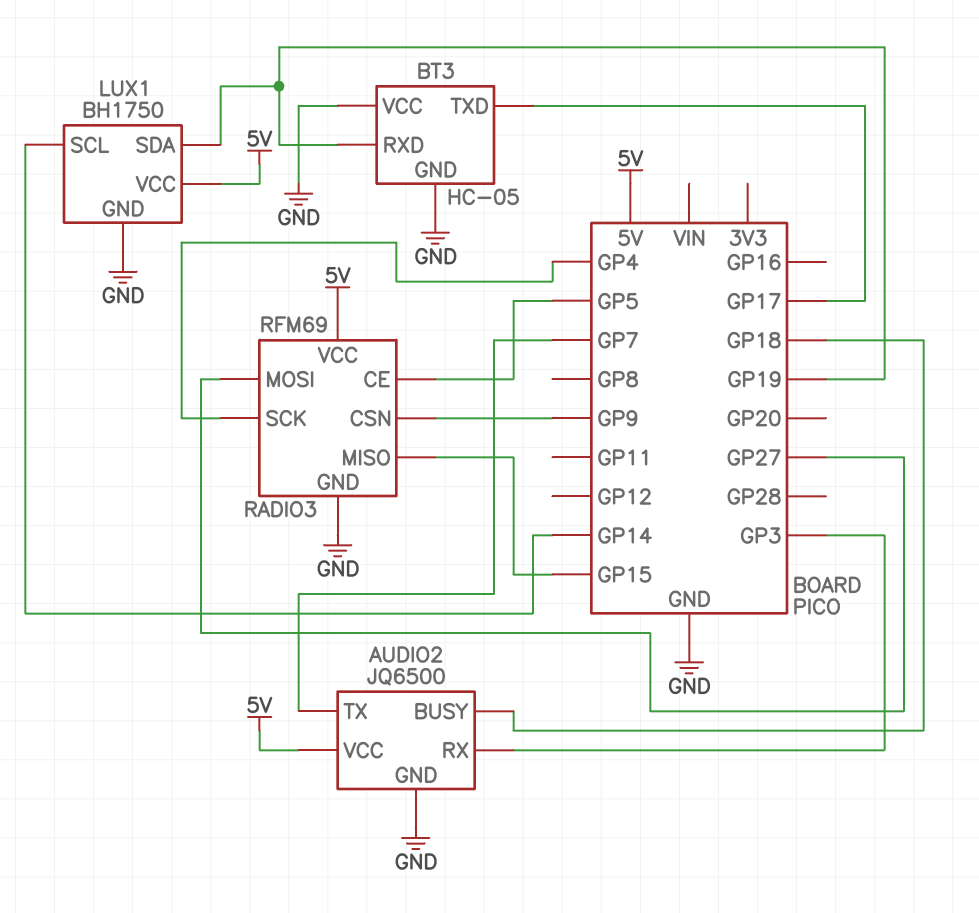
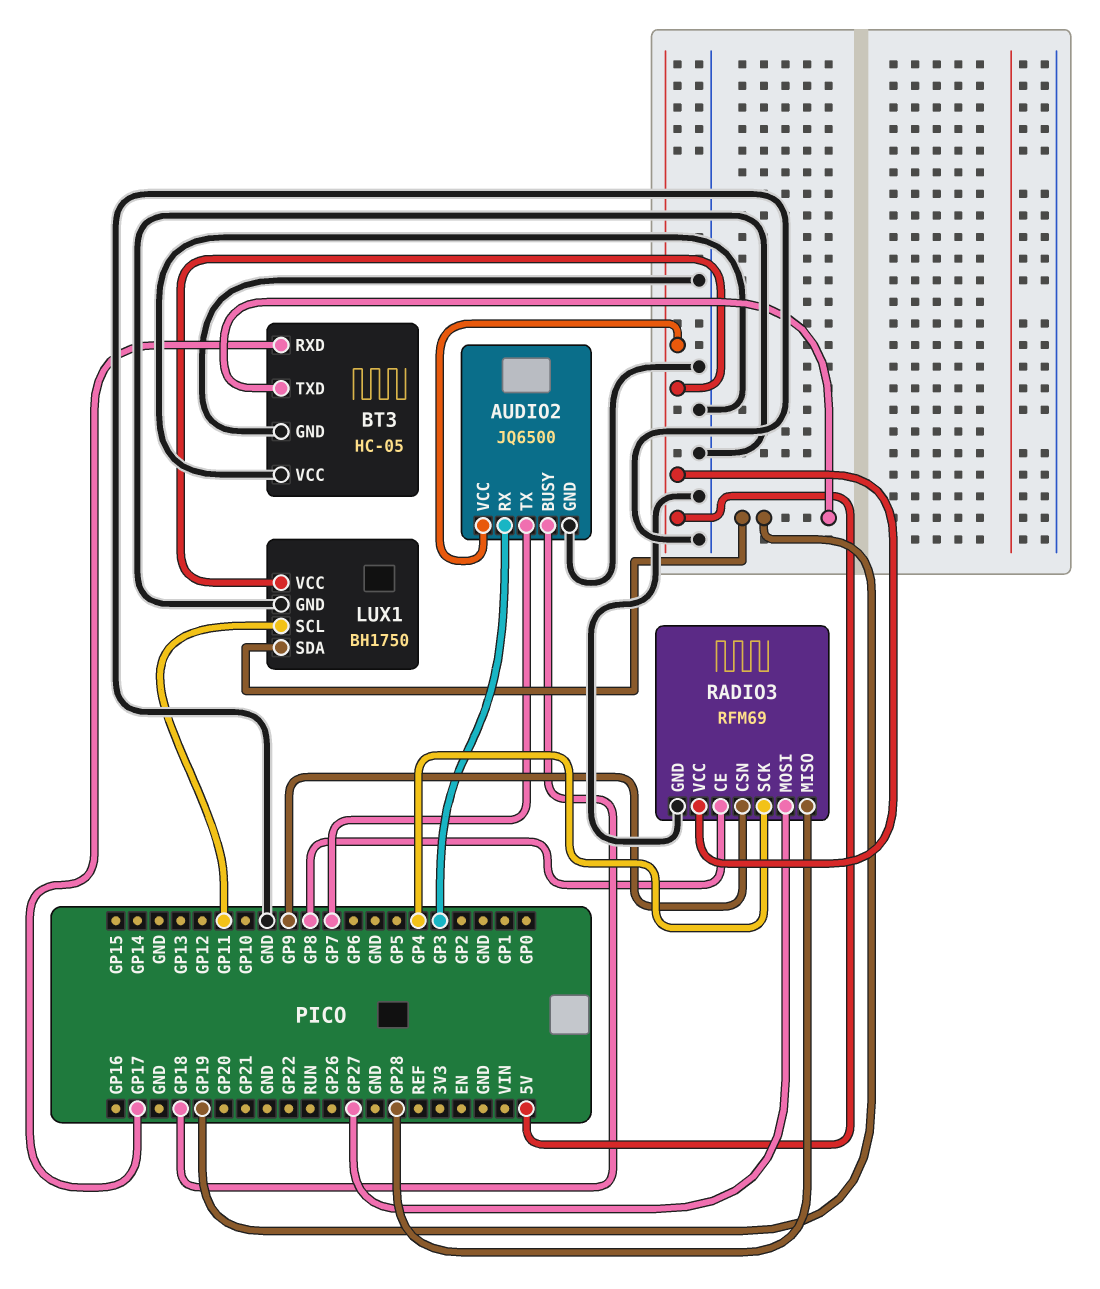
BT3 pin RXD: GP19 -> GP17
BT3 pin TXD: GP17 -> GP19
LUX1 pin SCL: GP14 -> GP11
RADIO3 pin CE: GP5 -> GP8
RADIO3 pin MISO: GP15 -> GP28

